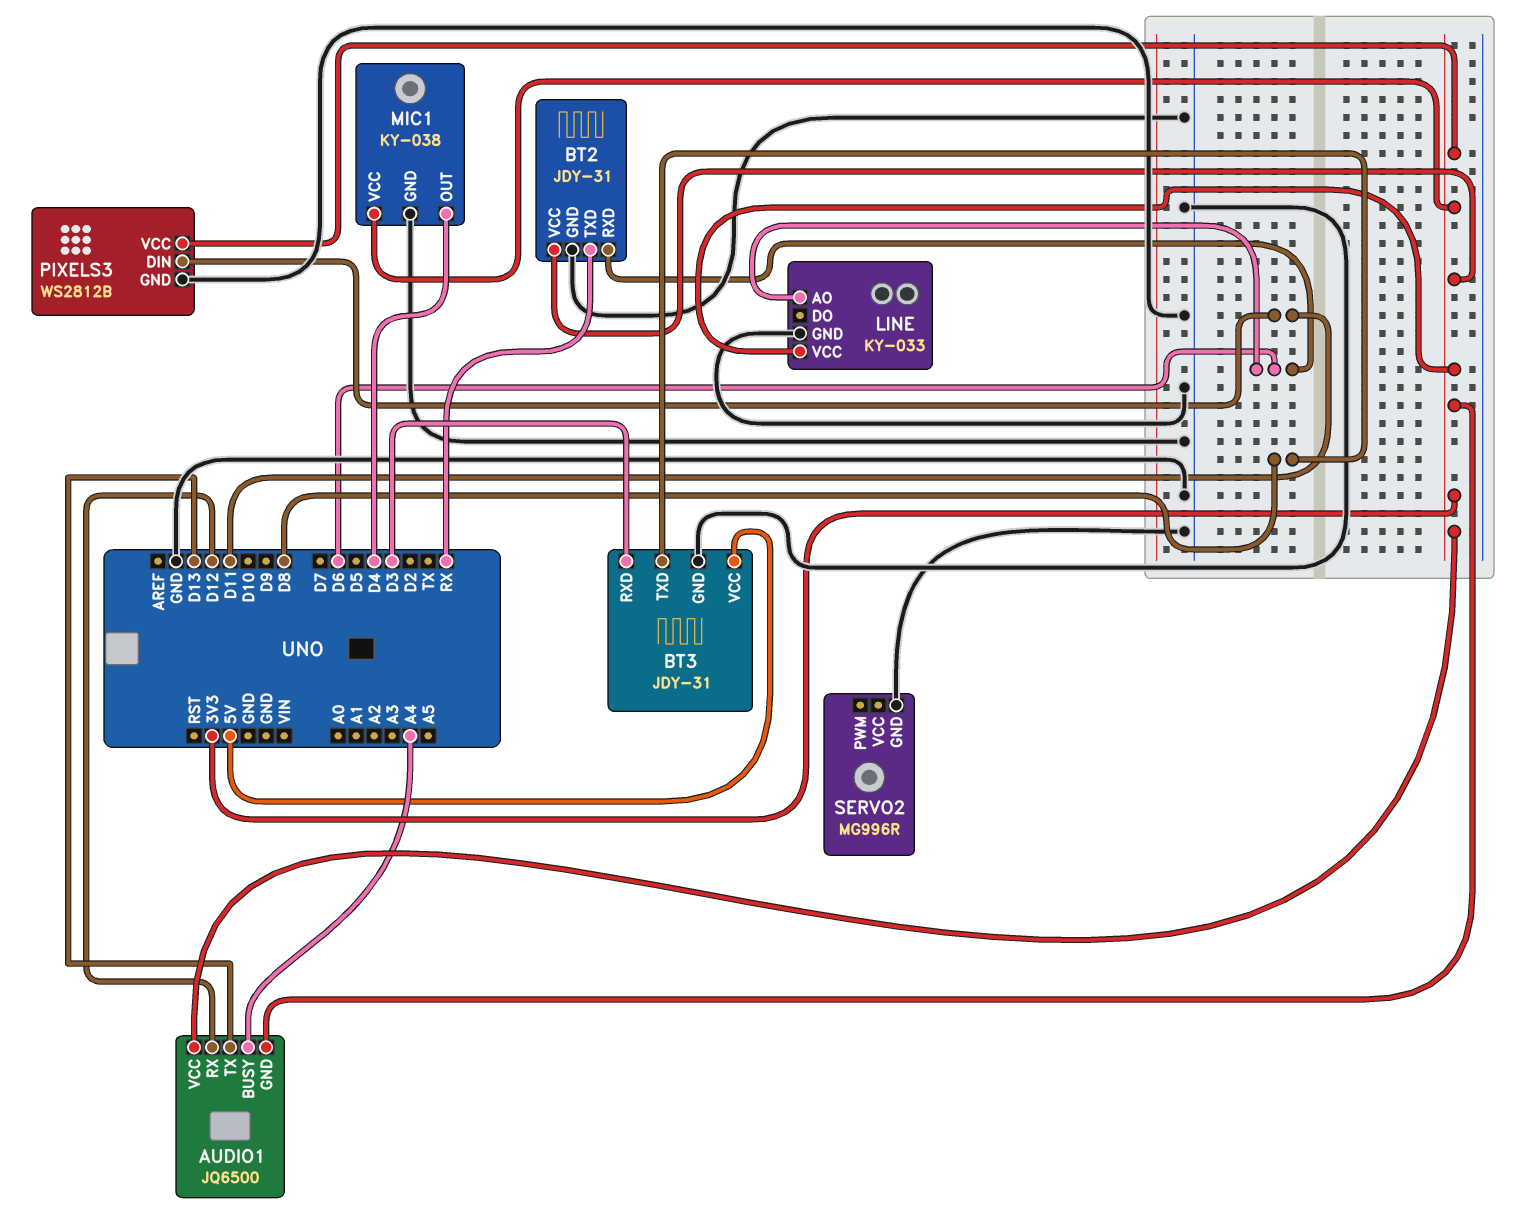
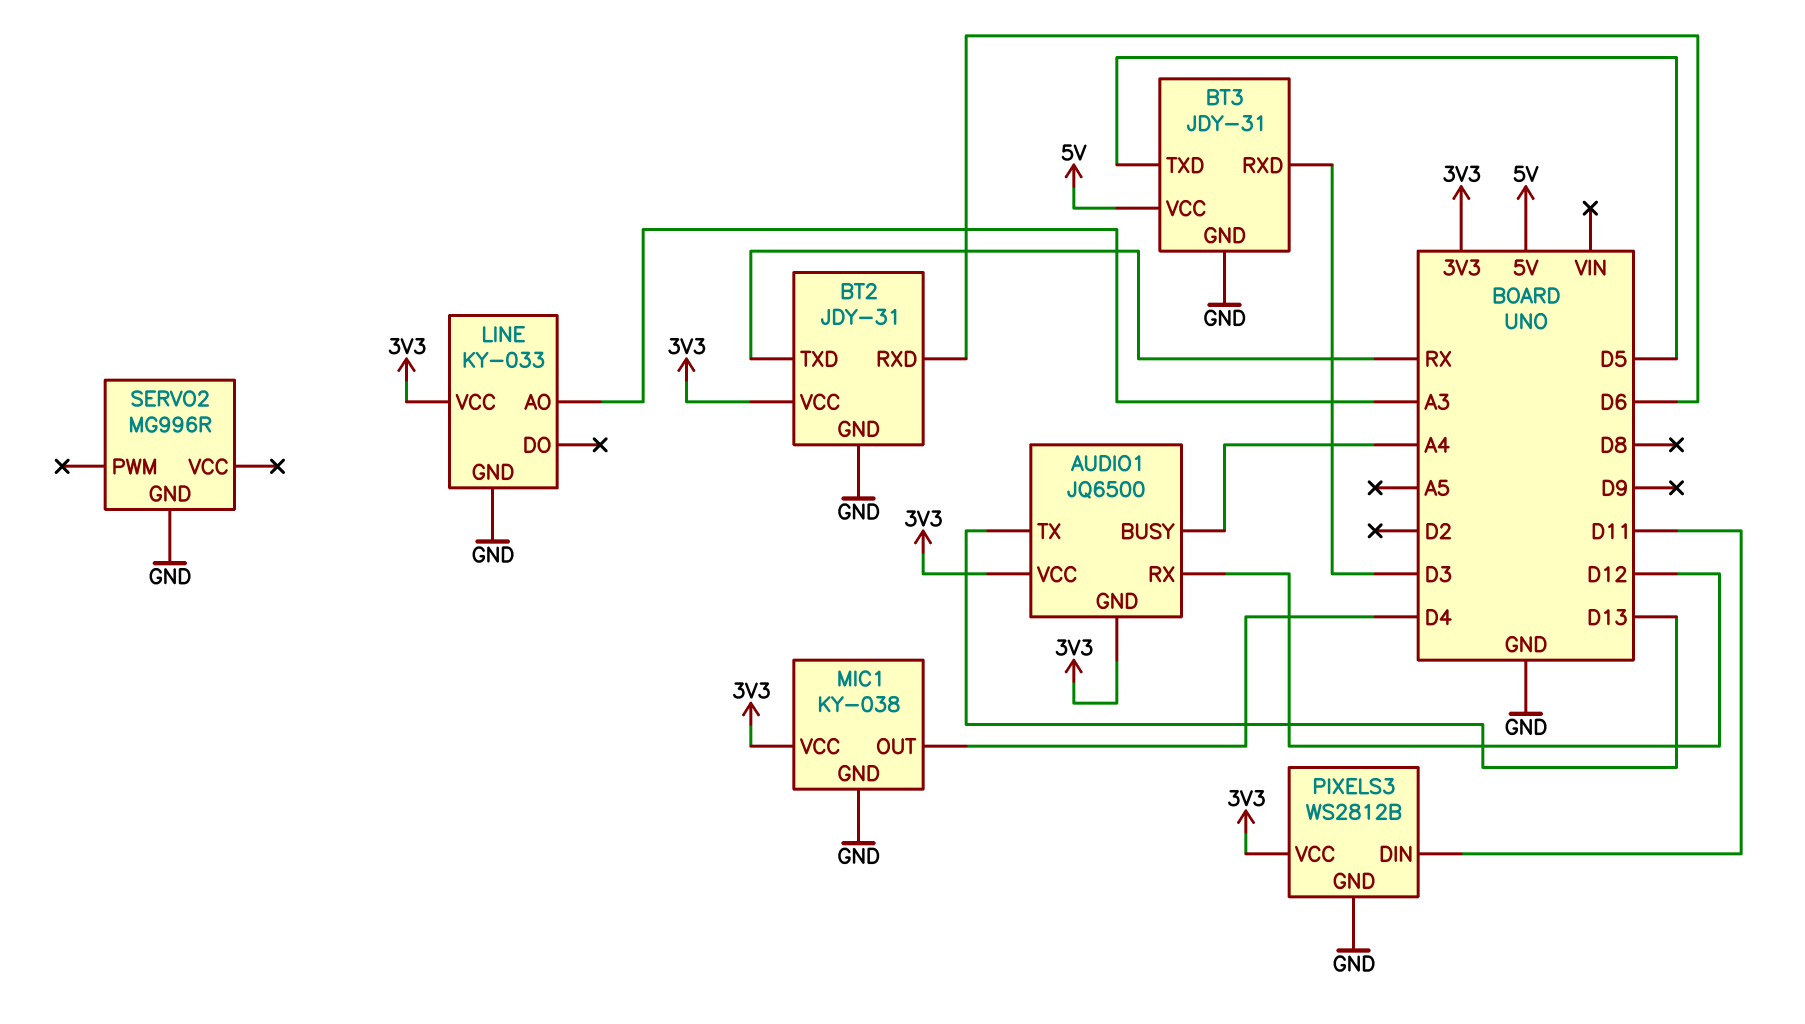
BT3 pin TXD: D8 -> D5
LINE pin AO: D6 -> A3

